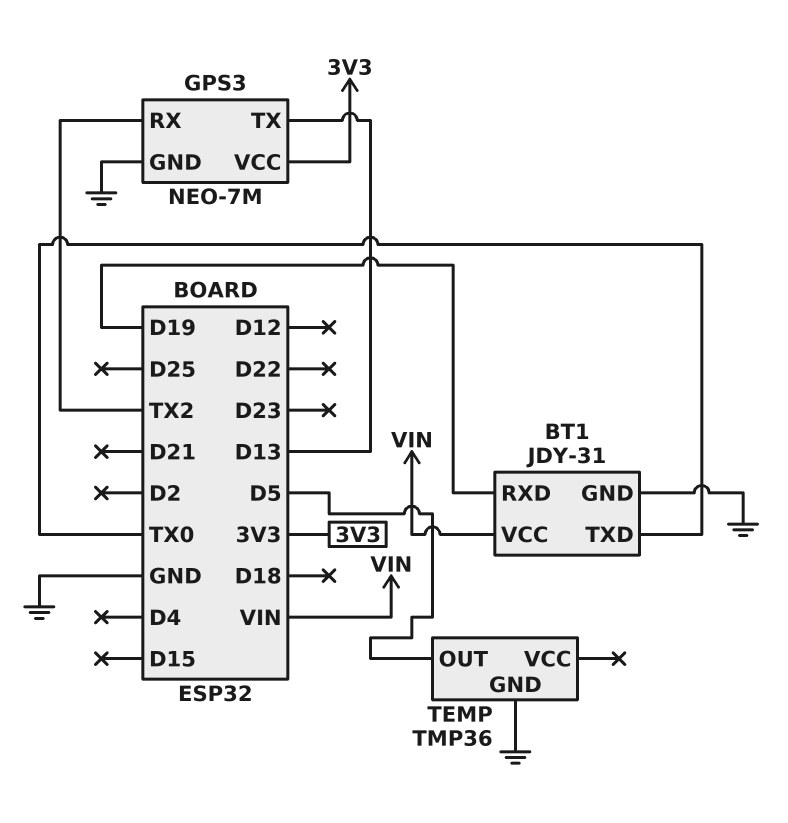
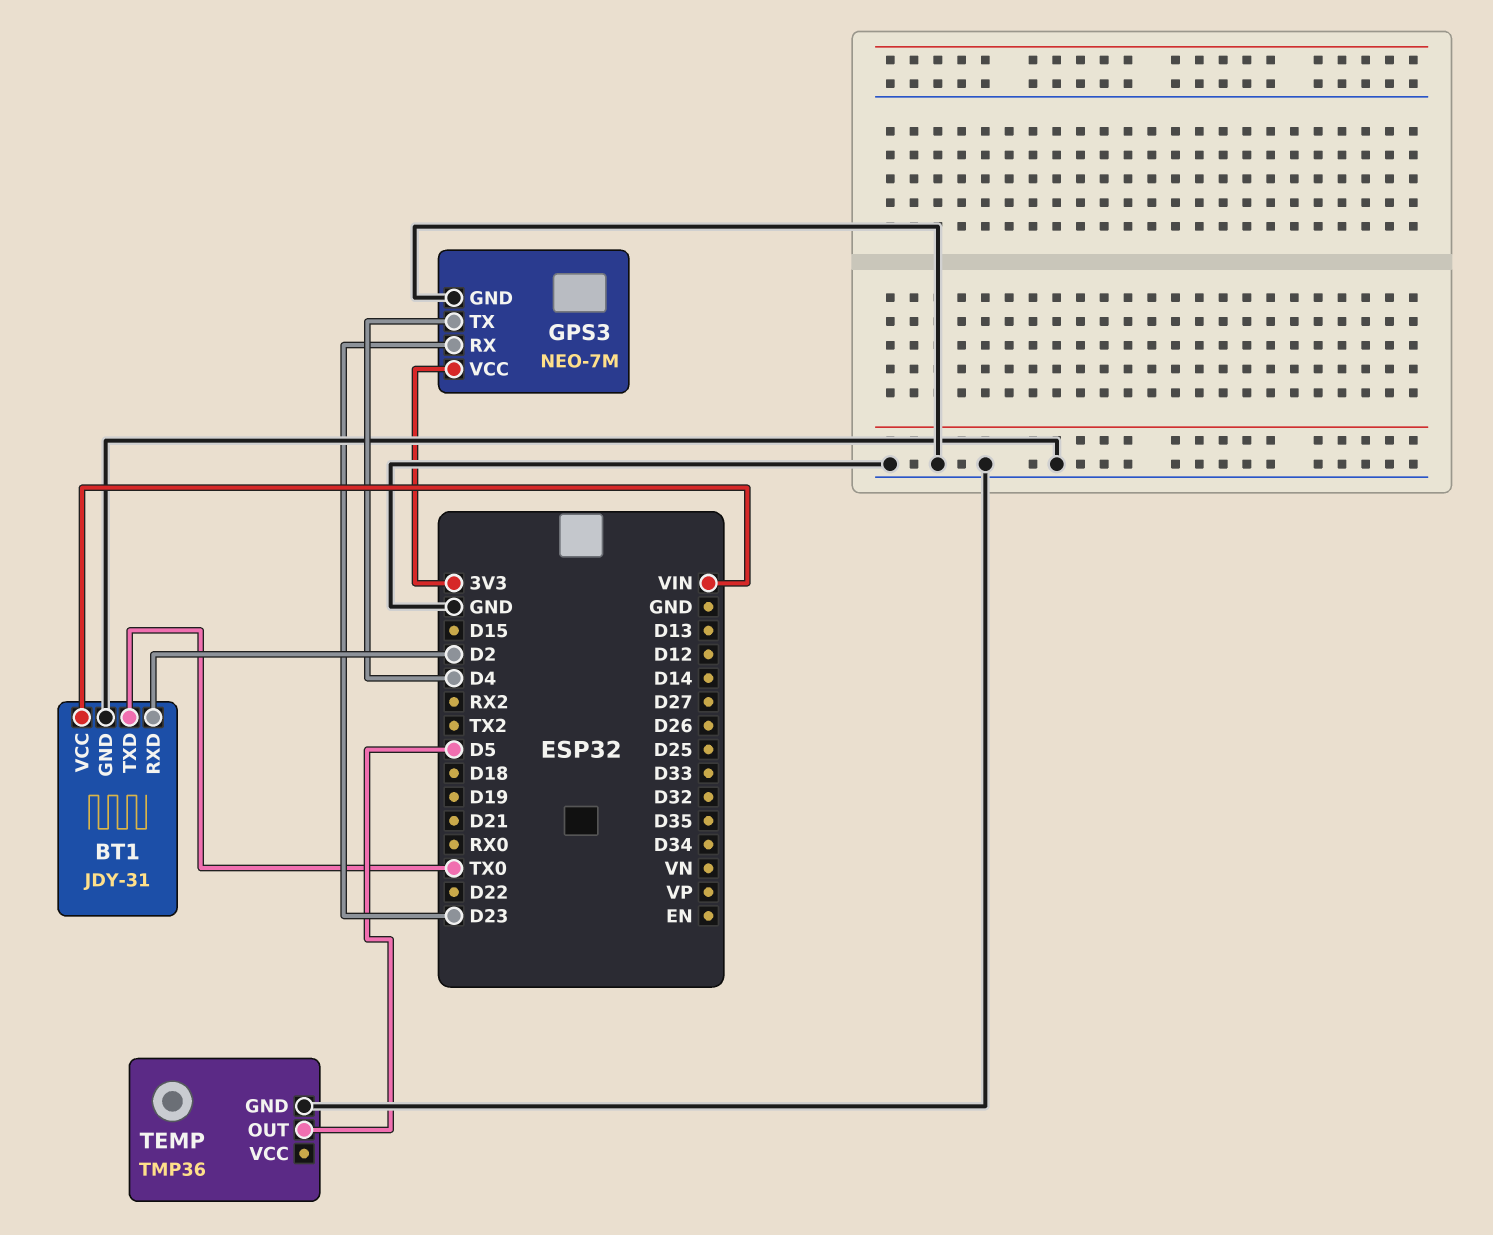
BT1 pin RXD: D19 -> D2
GPS3 pin RX: TX2 -> D23
GPS3 pin TX: D13 -> D4

